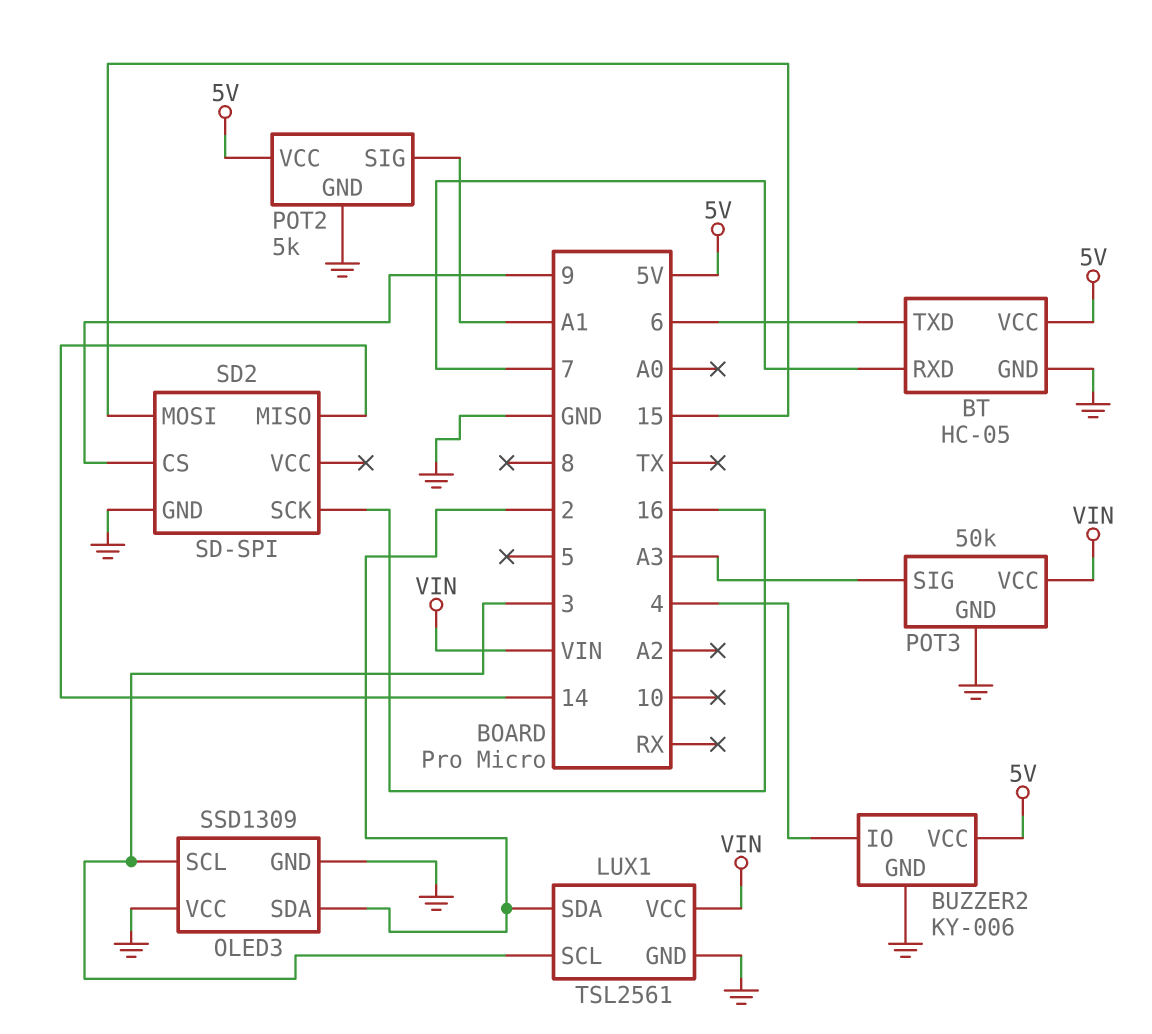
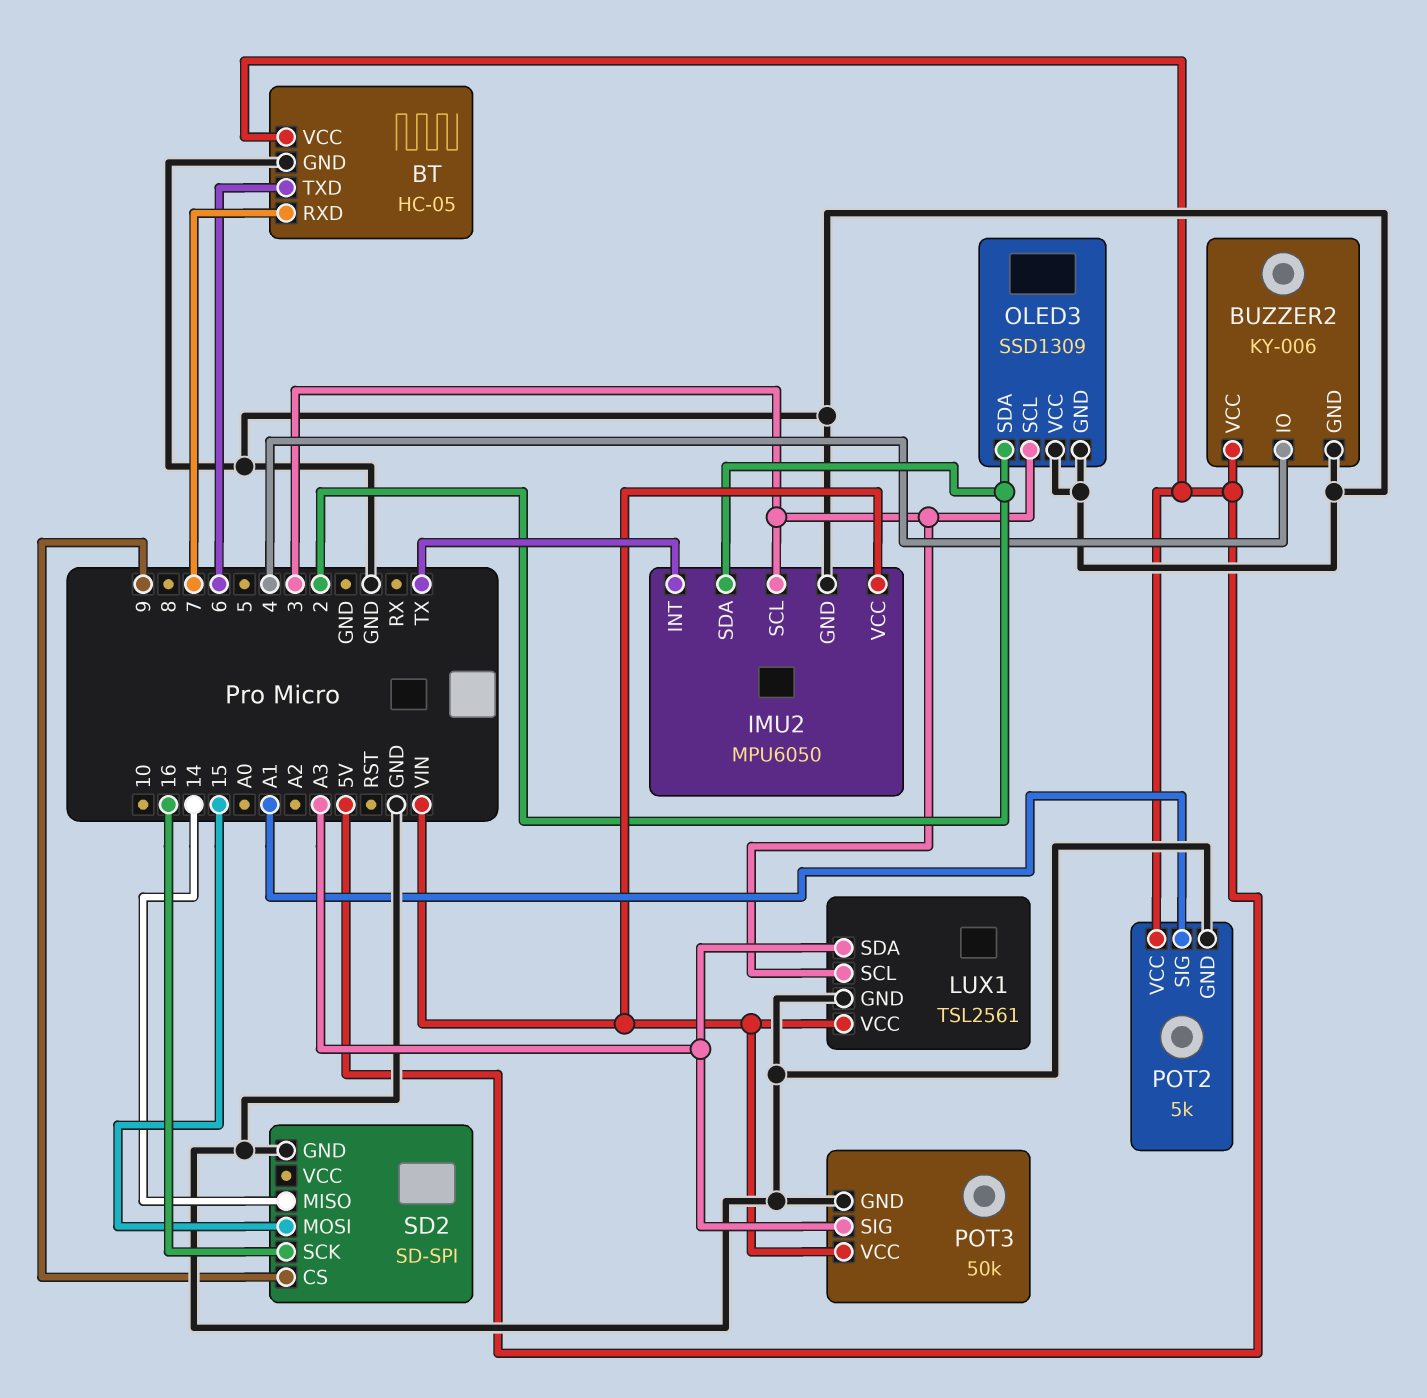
IMU2: none -> MPU6050
IMU2 pin GND: none -> GND
IMU2 pin INT: none -> TX
IMU2 pin SCL: none -> 3
IMU2 pin SDA: none -> 2
IMU2 pin VCC: none -> VIN
LUX1 pin SDA: 2 -> A3

